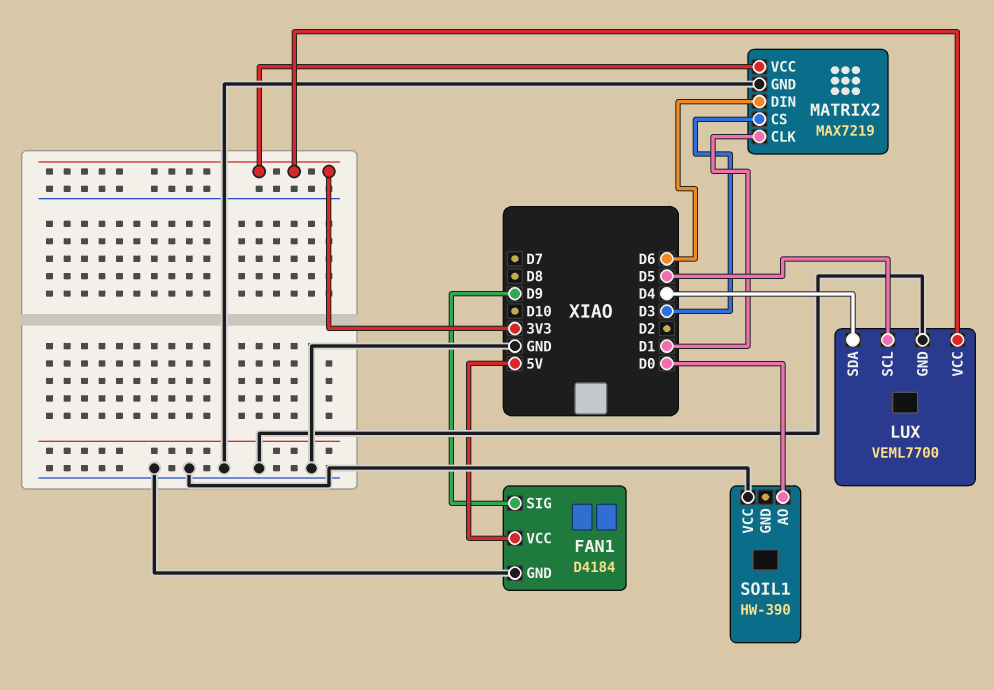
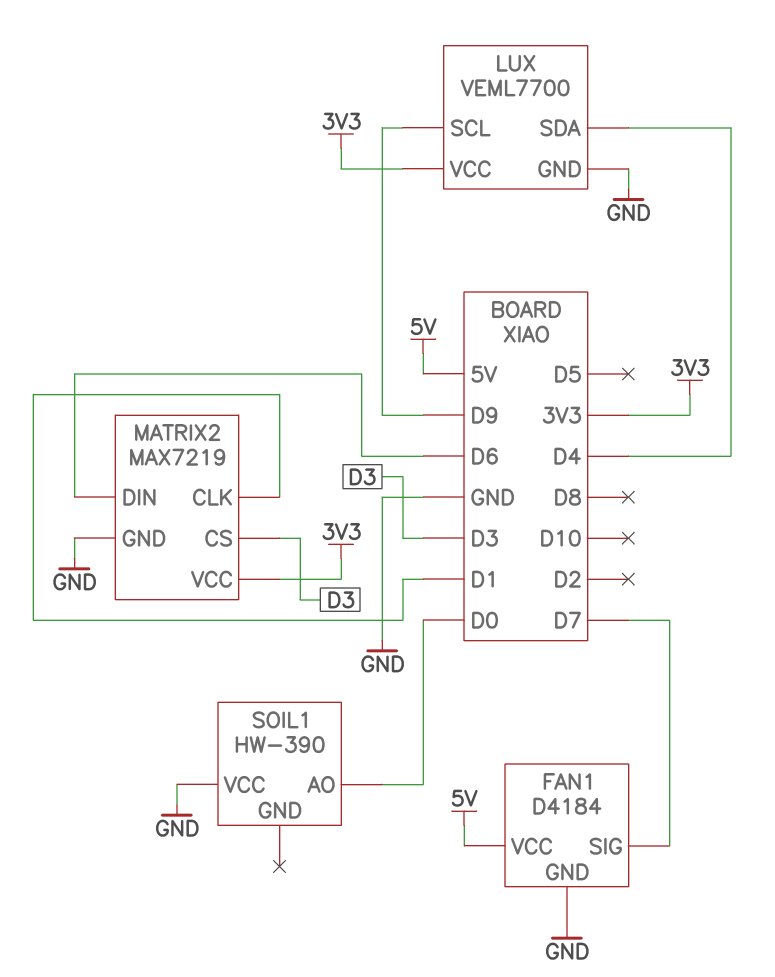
FAN1 pin SIG: D9 -> D7
LUX pin SCL: D5 -> D9

